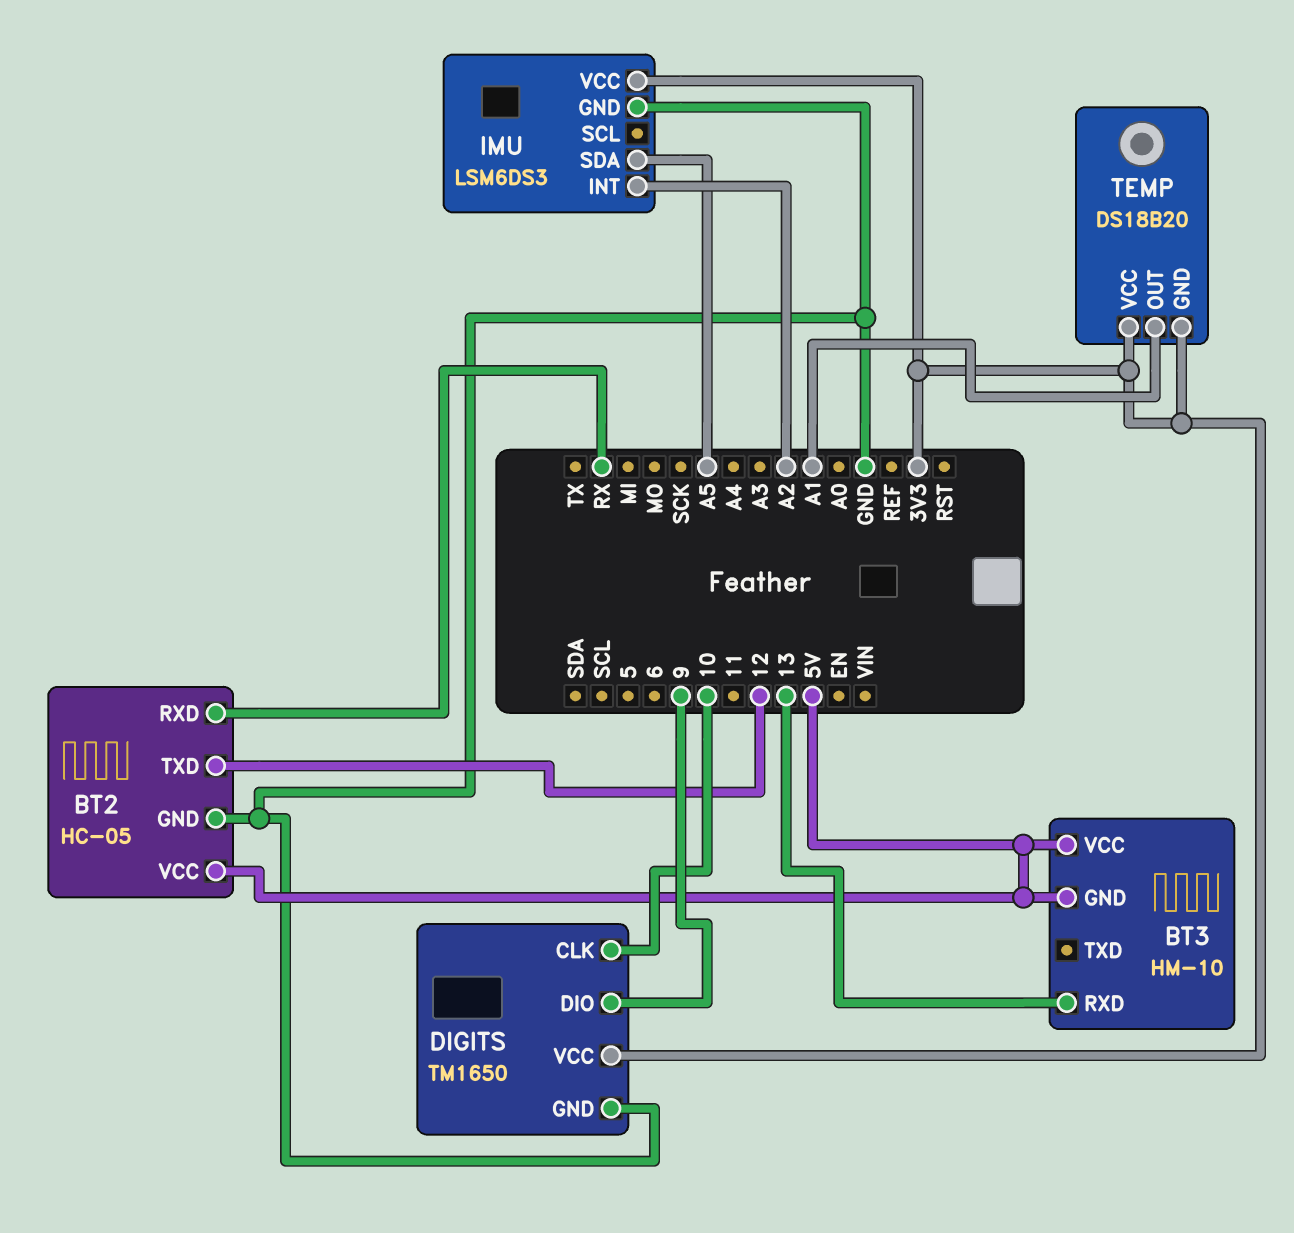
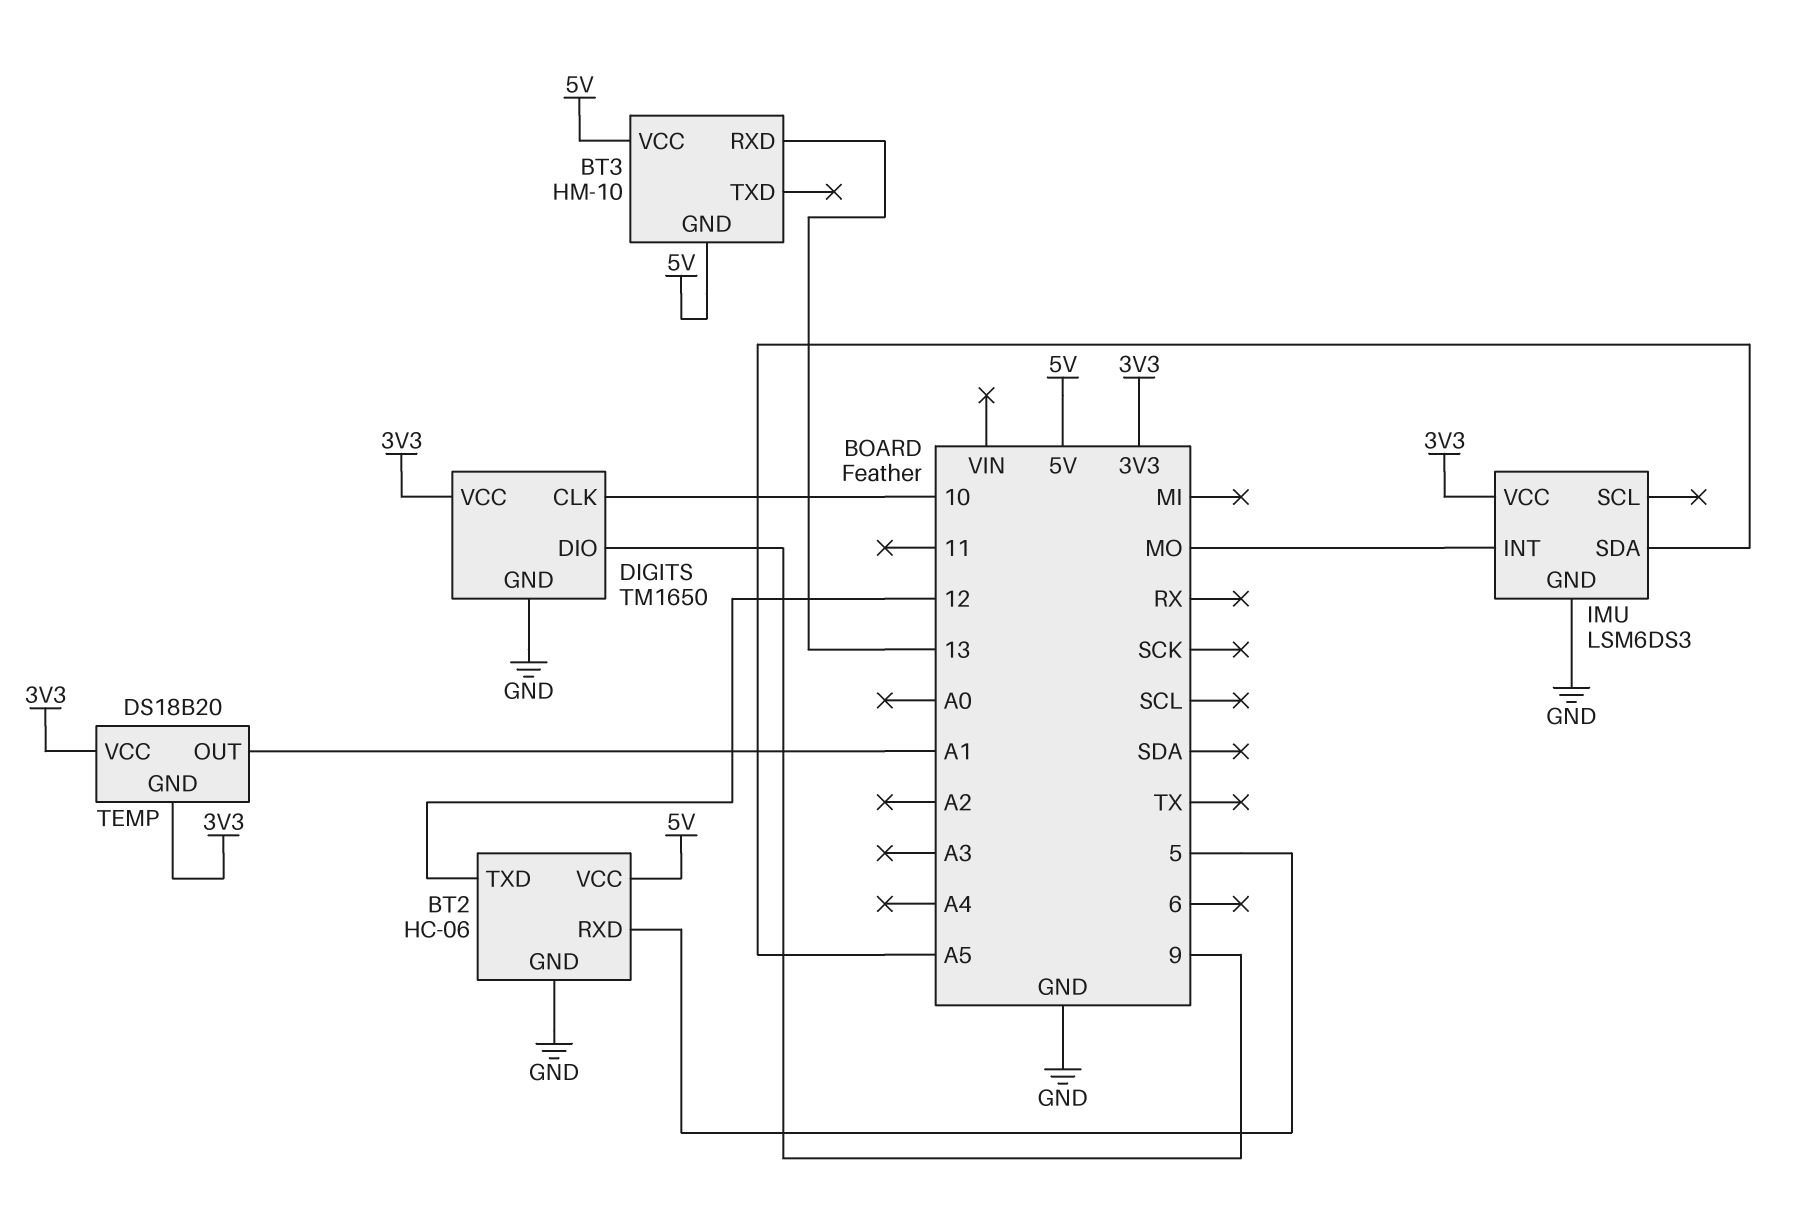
BT2: HC-05 -> HC-06
BT2 pin RXD: RX -> 5
IMU pin INT: A2 -> MO

